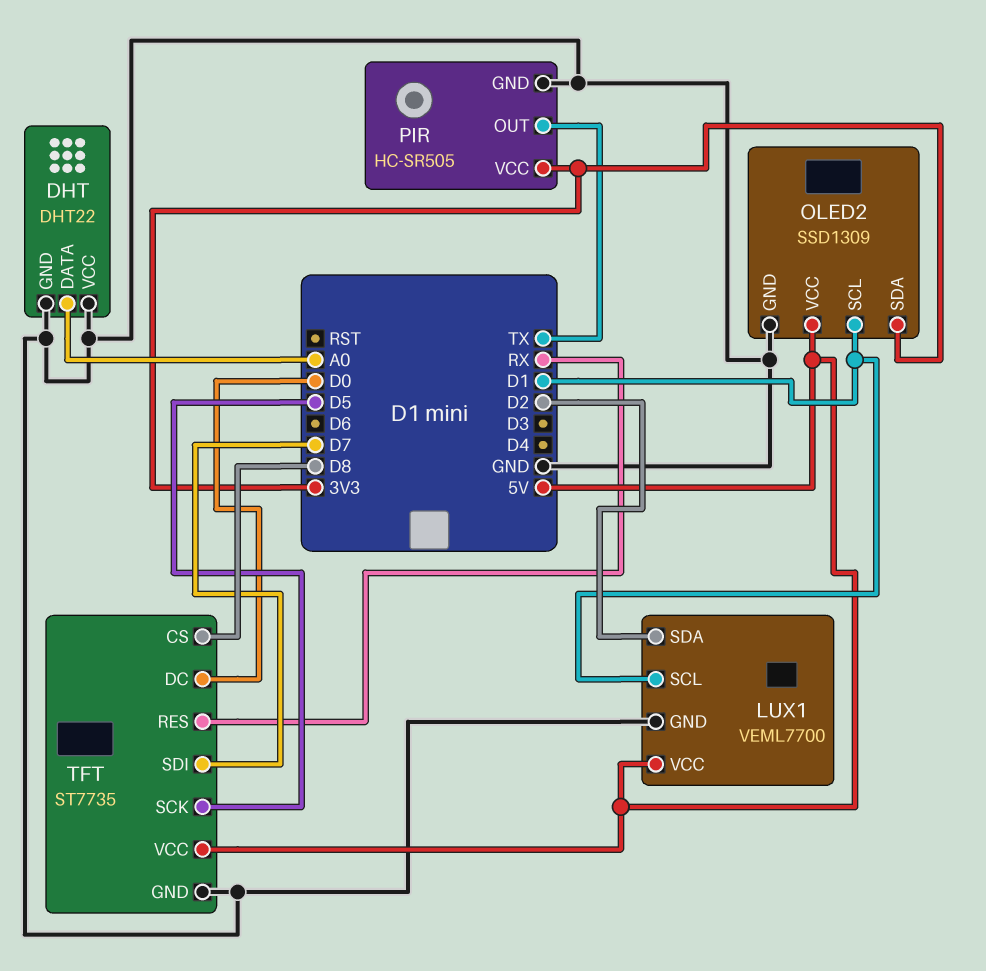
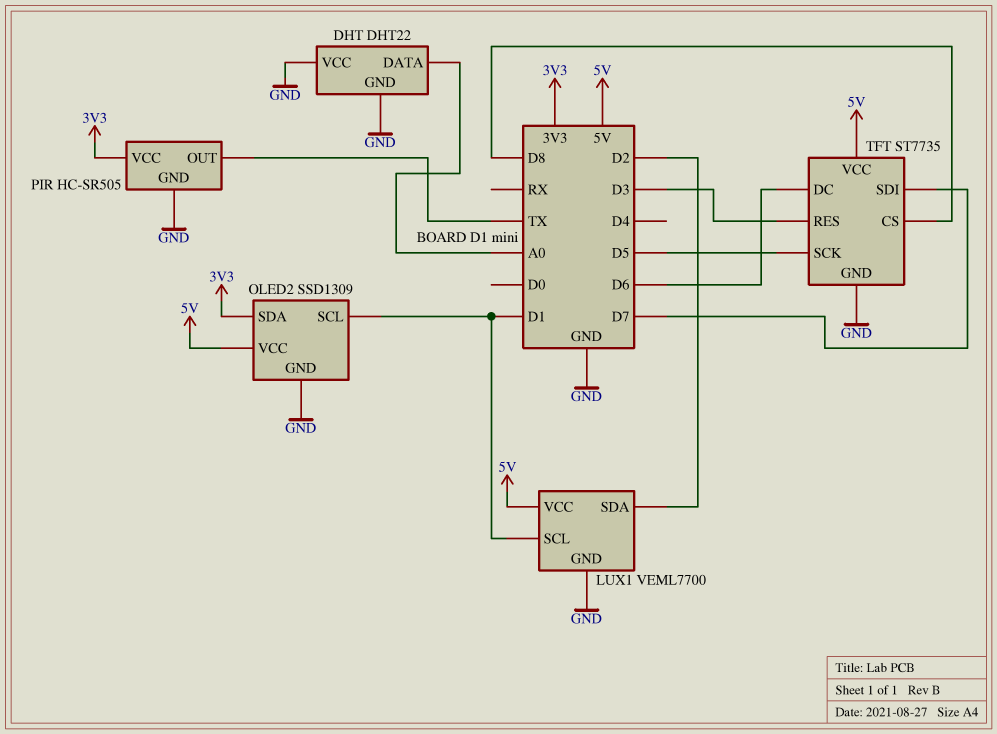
TFT pin DC: D0 -> D6
TFT pin RES: RX -> D3

